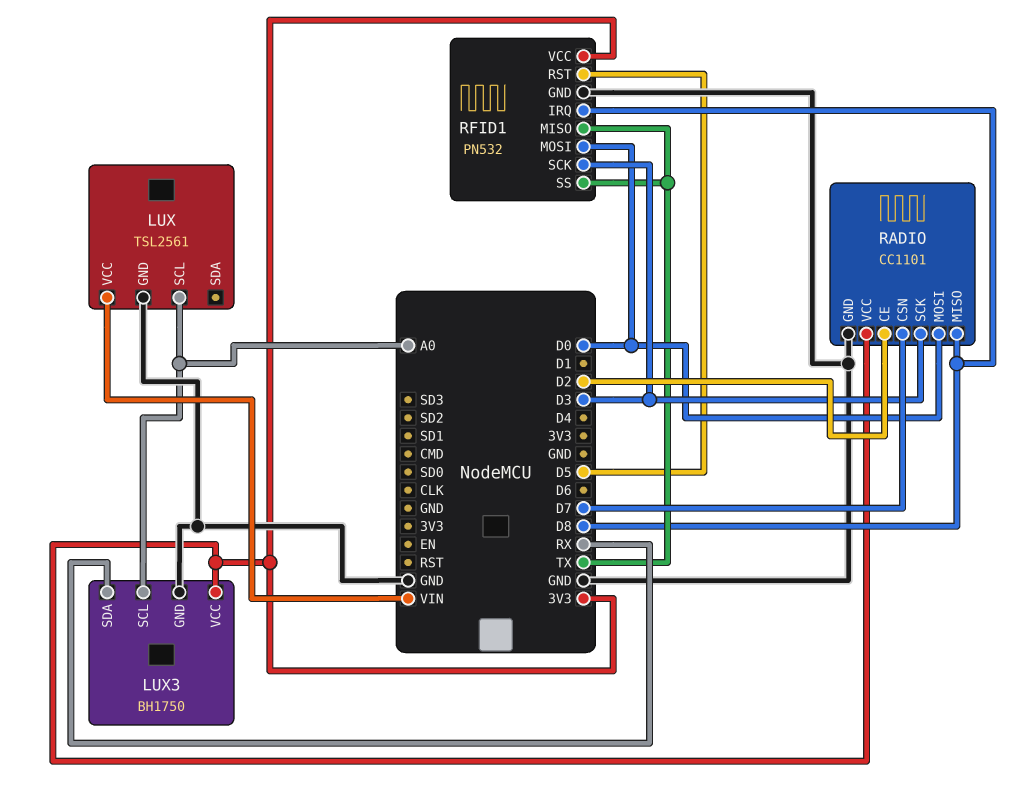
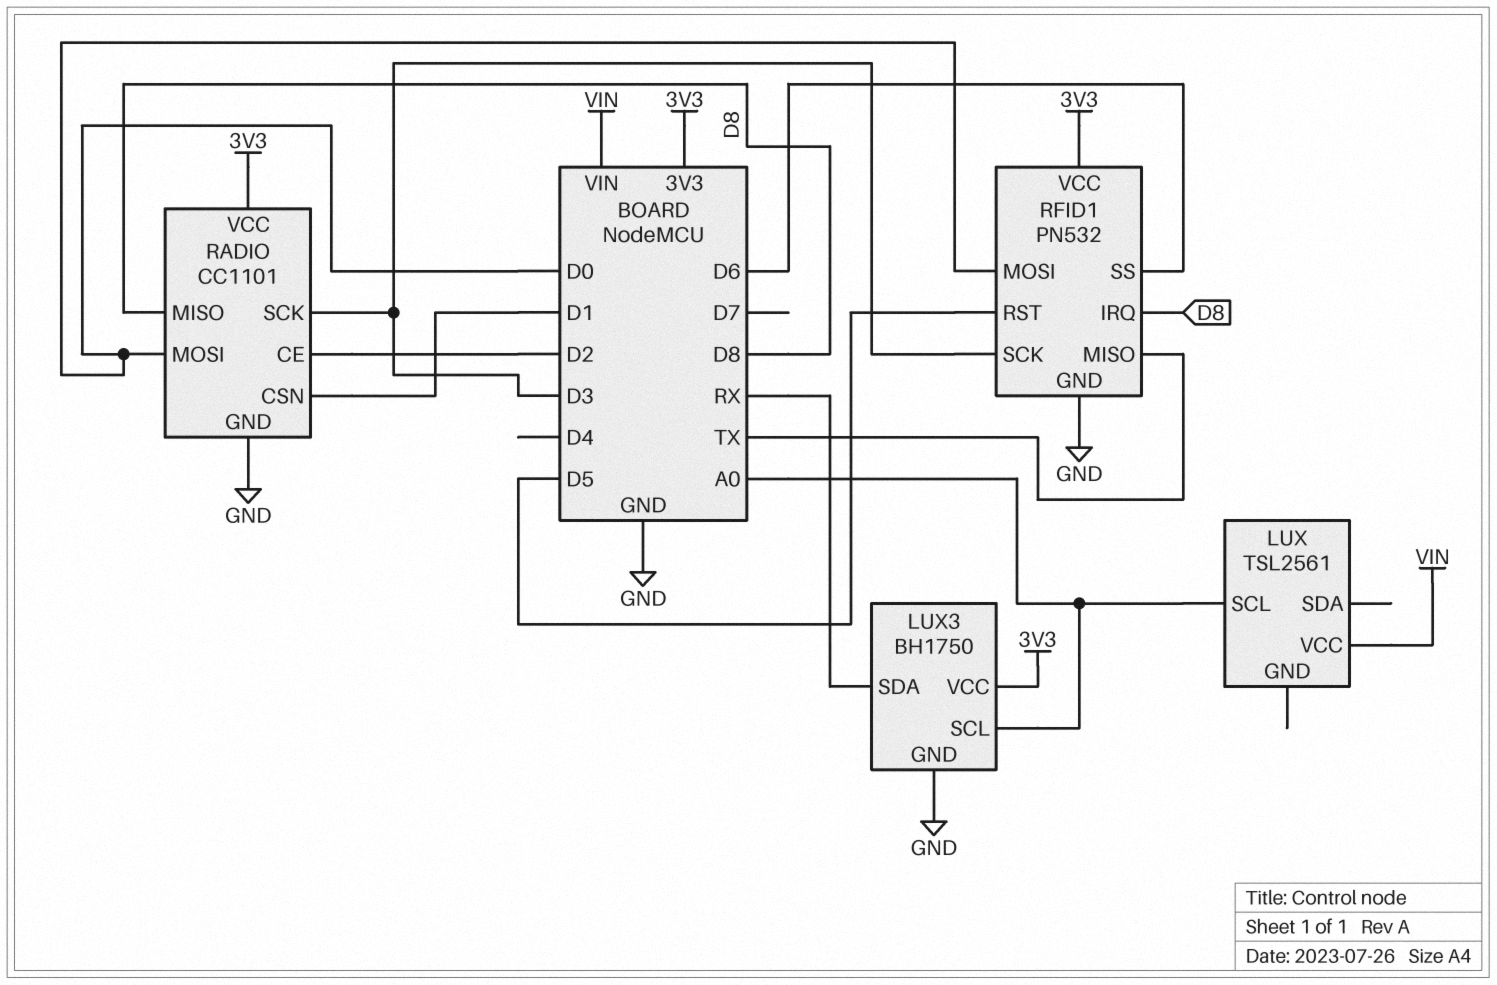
LUX pin GND: GND -> none
RADIO pin CSN: D7 -> D1
RFID1 pin SS: TX -> D6

